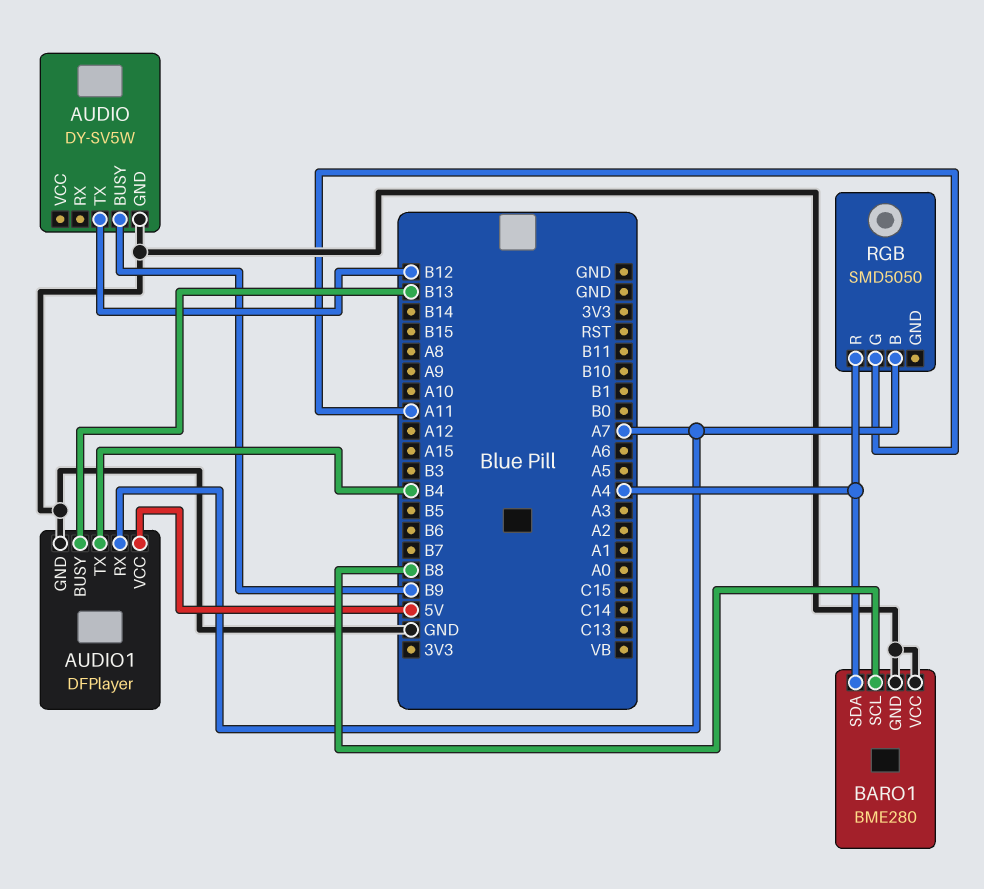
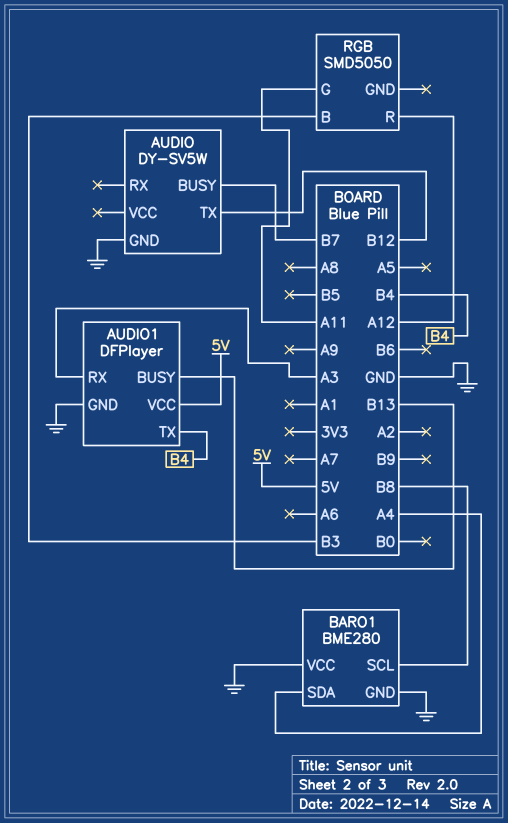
AUDIO pin BUSY: B9 -> B7
AUDIO1 pin RX: A7 -> A3
RGB pin B: A7 -> B3
RGB pin R: A4 -> A12

